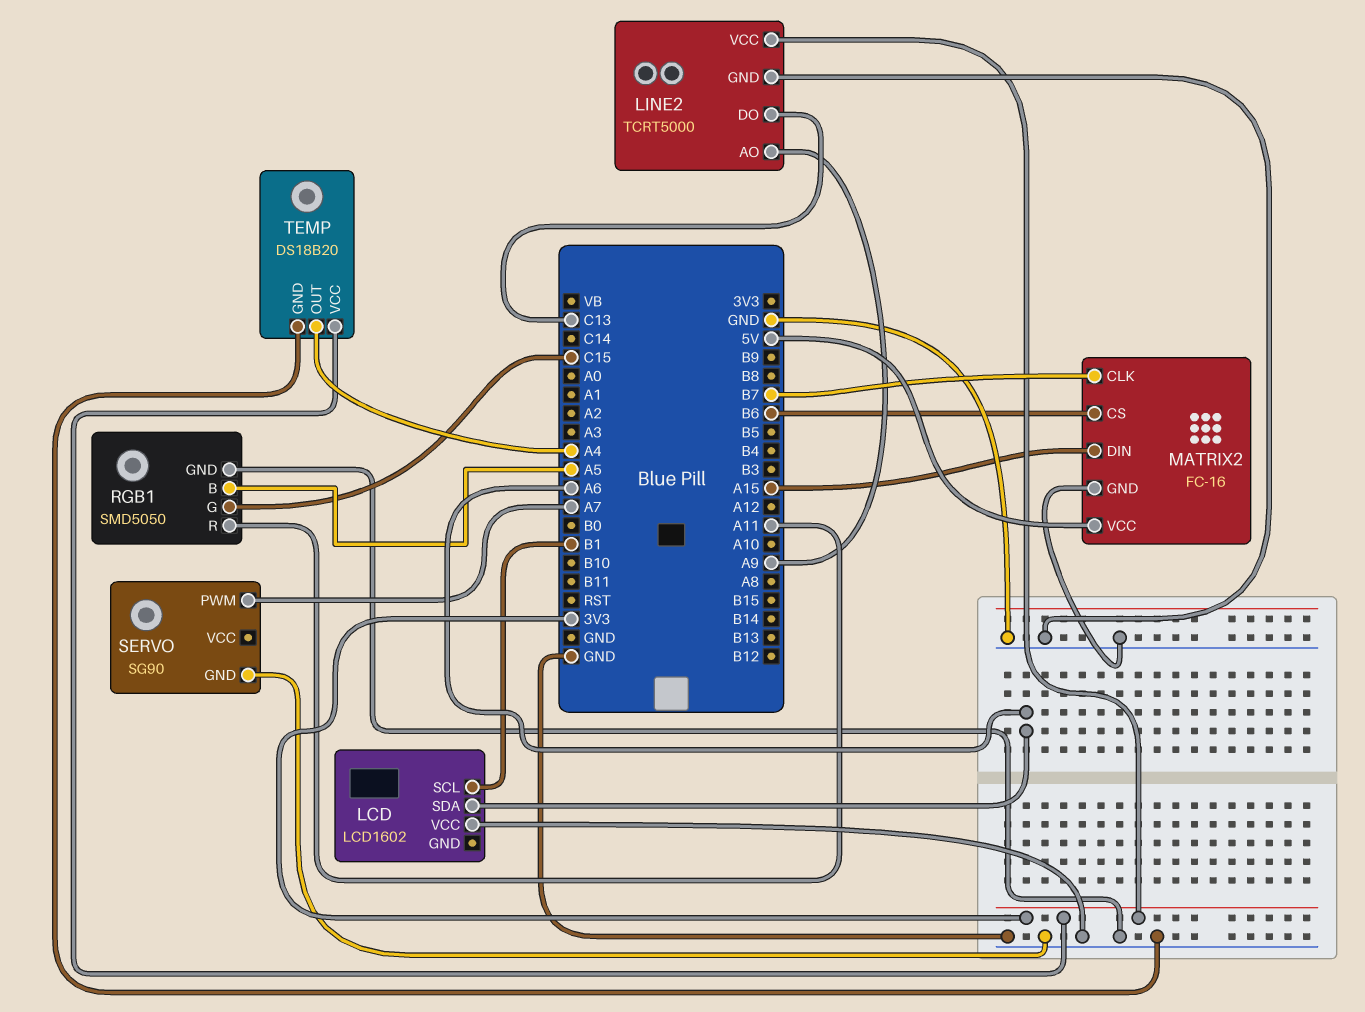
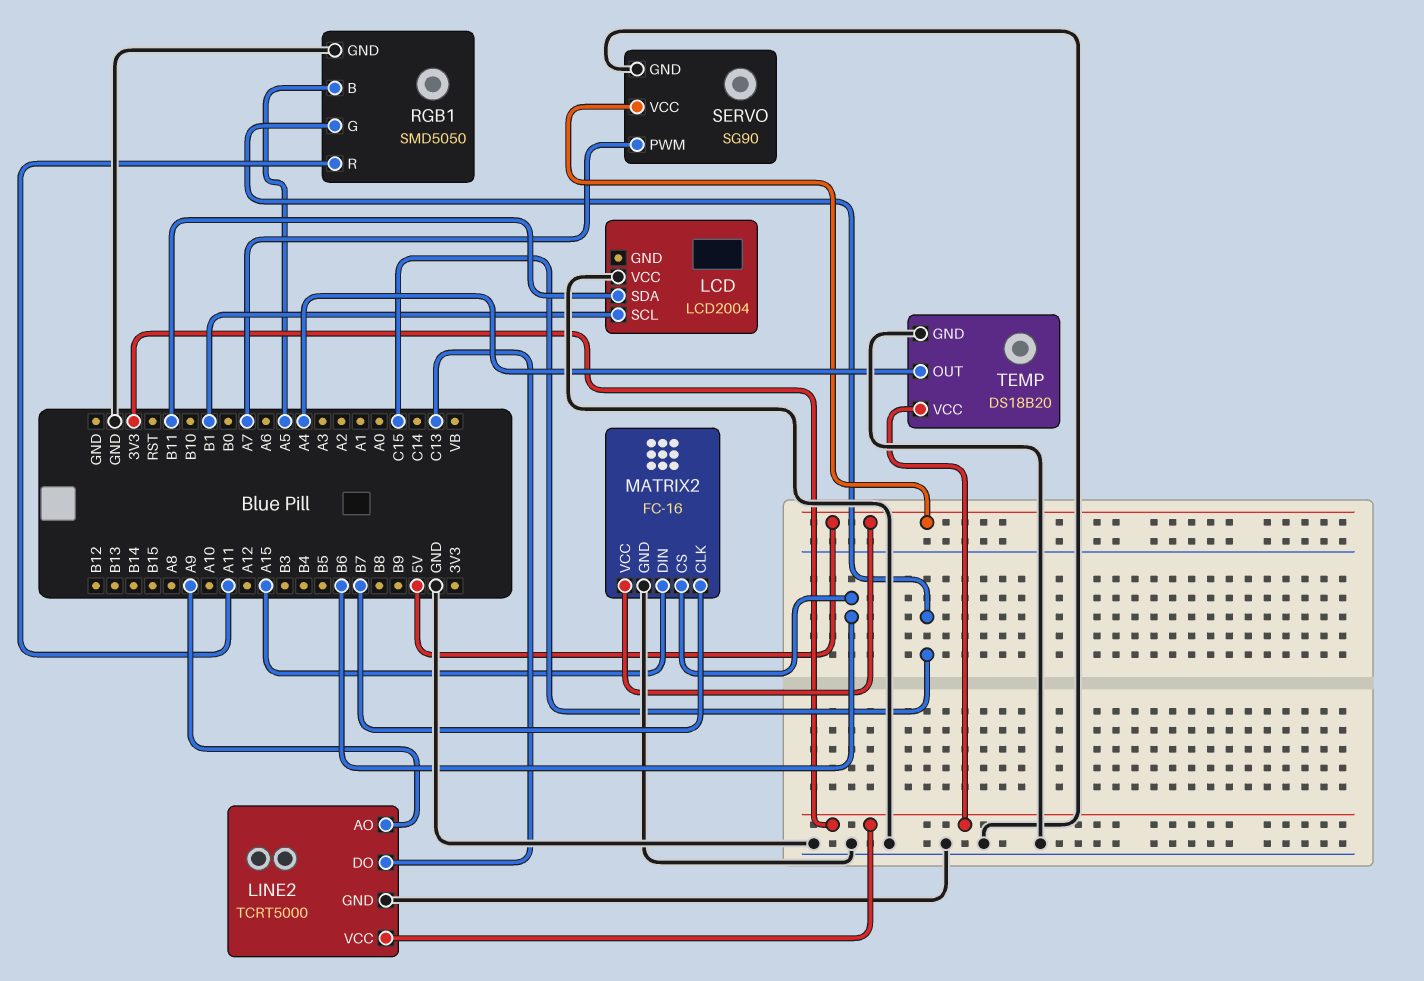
LCD: LCD1602 -> LCD2004
LCD pin SDA: A6 -> B11
SERVO pin VCC: none -> 5V

